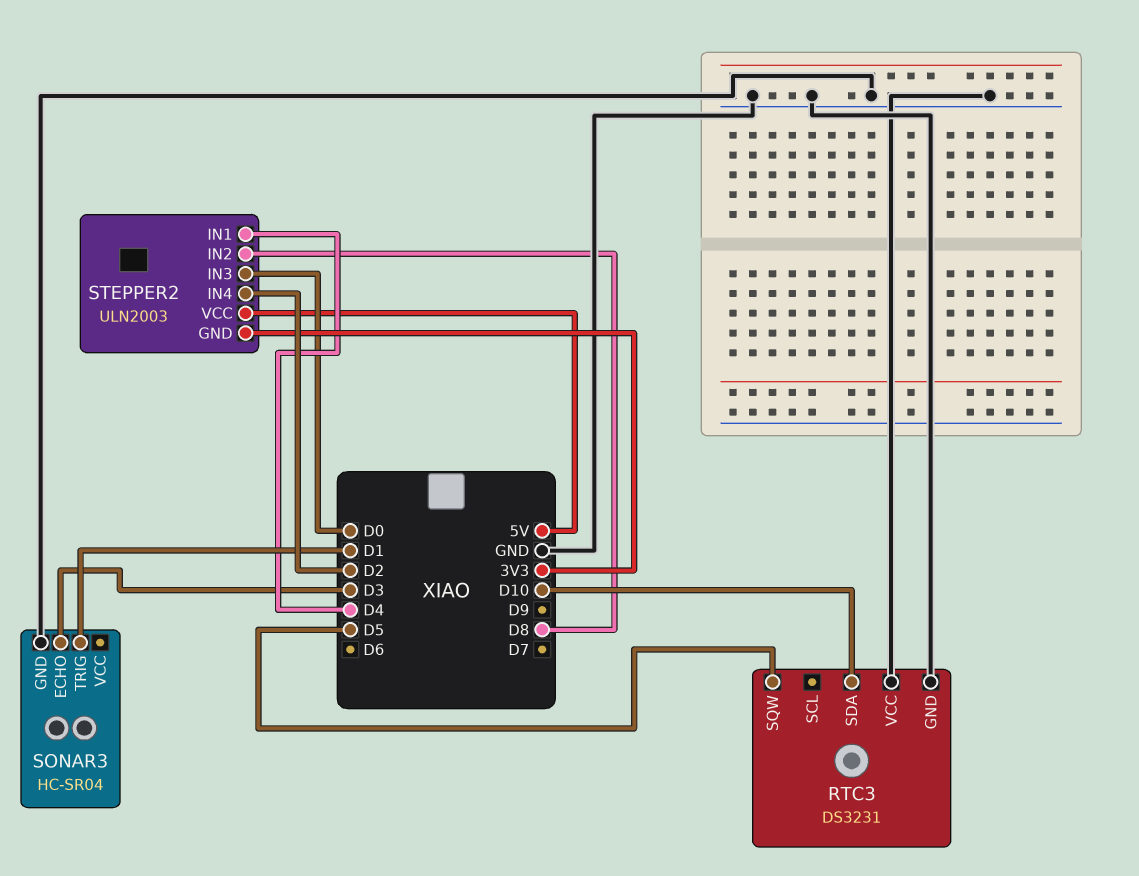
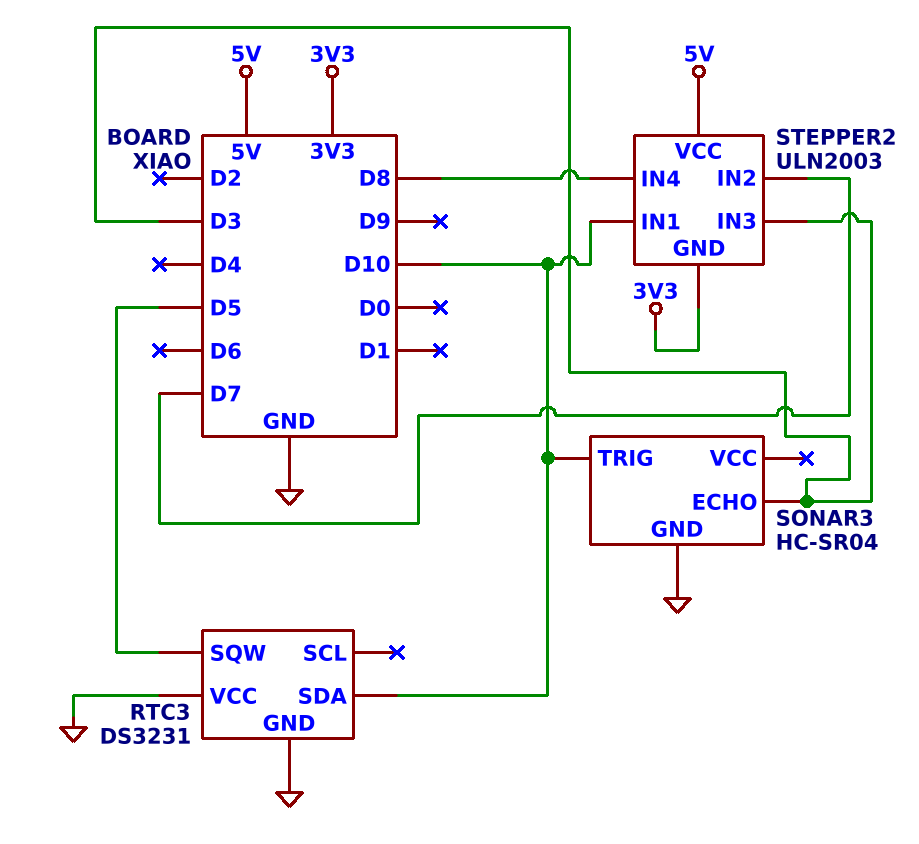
SONAR3 pin TRIG: D1 -> D10
STEPPER2 pin IN1: D4 -> D10
STEPPER2 pin IN2: D8 -> D7
STEPPER2 pin IN3: D0 -> D3
STEPPER2 pin IN4: D2 -> D8

